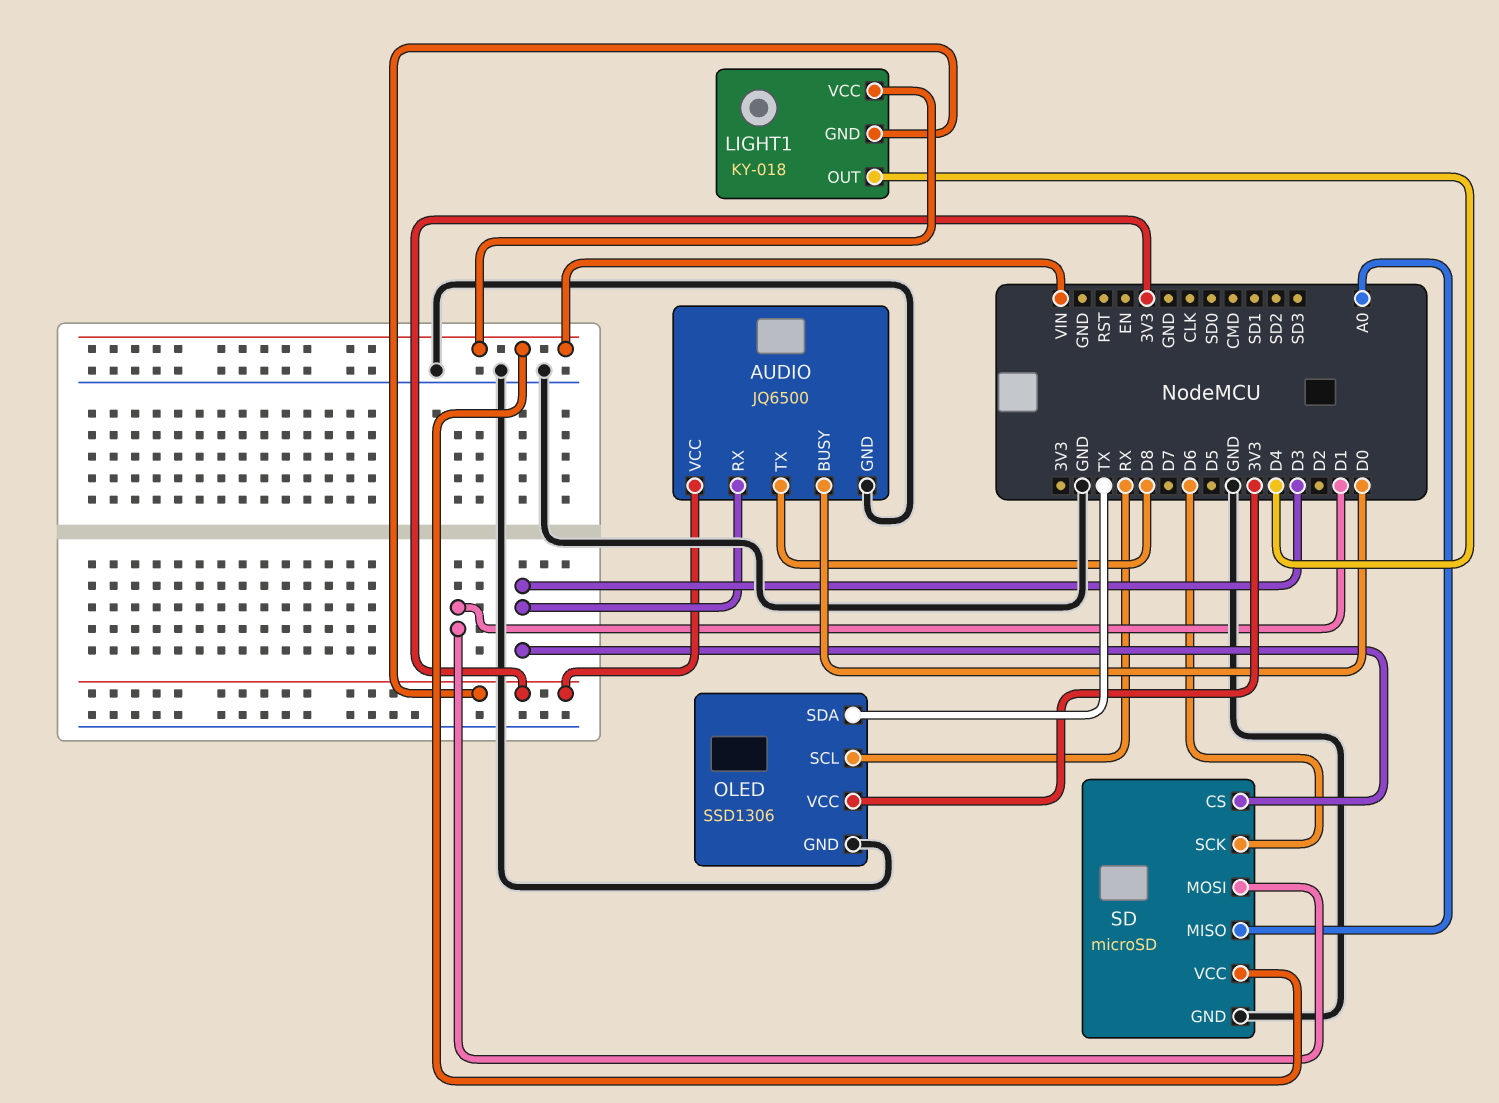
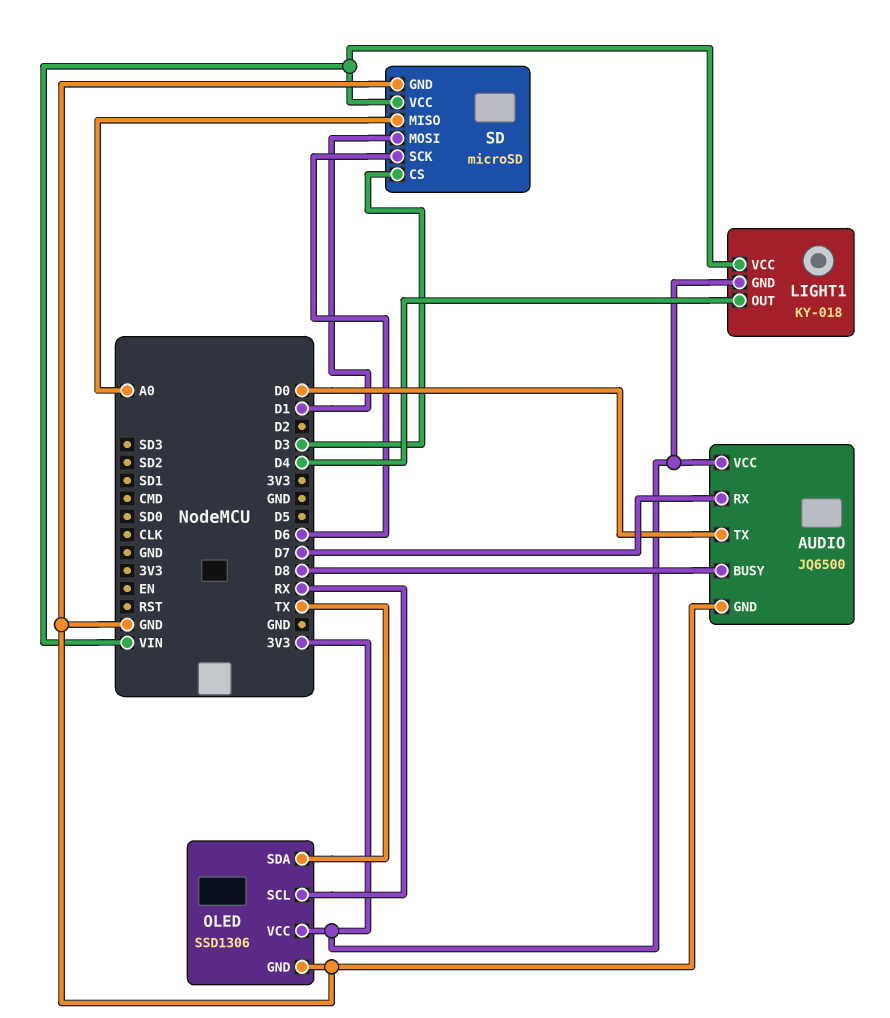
AUDIO pin BUSY: D0 -> D8
AUDIO pin RX: D3 -> D7
AUDIO pin TX: D8 -> D0

